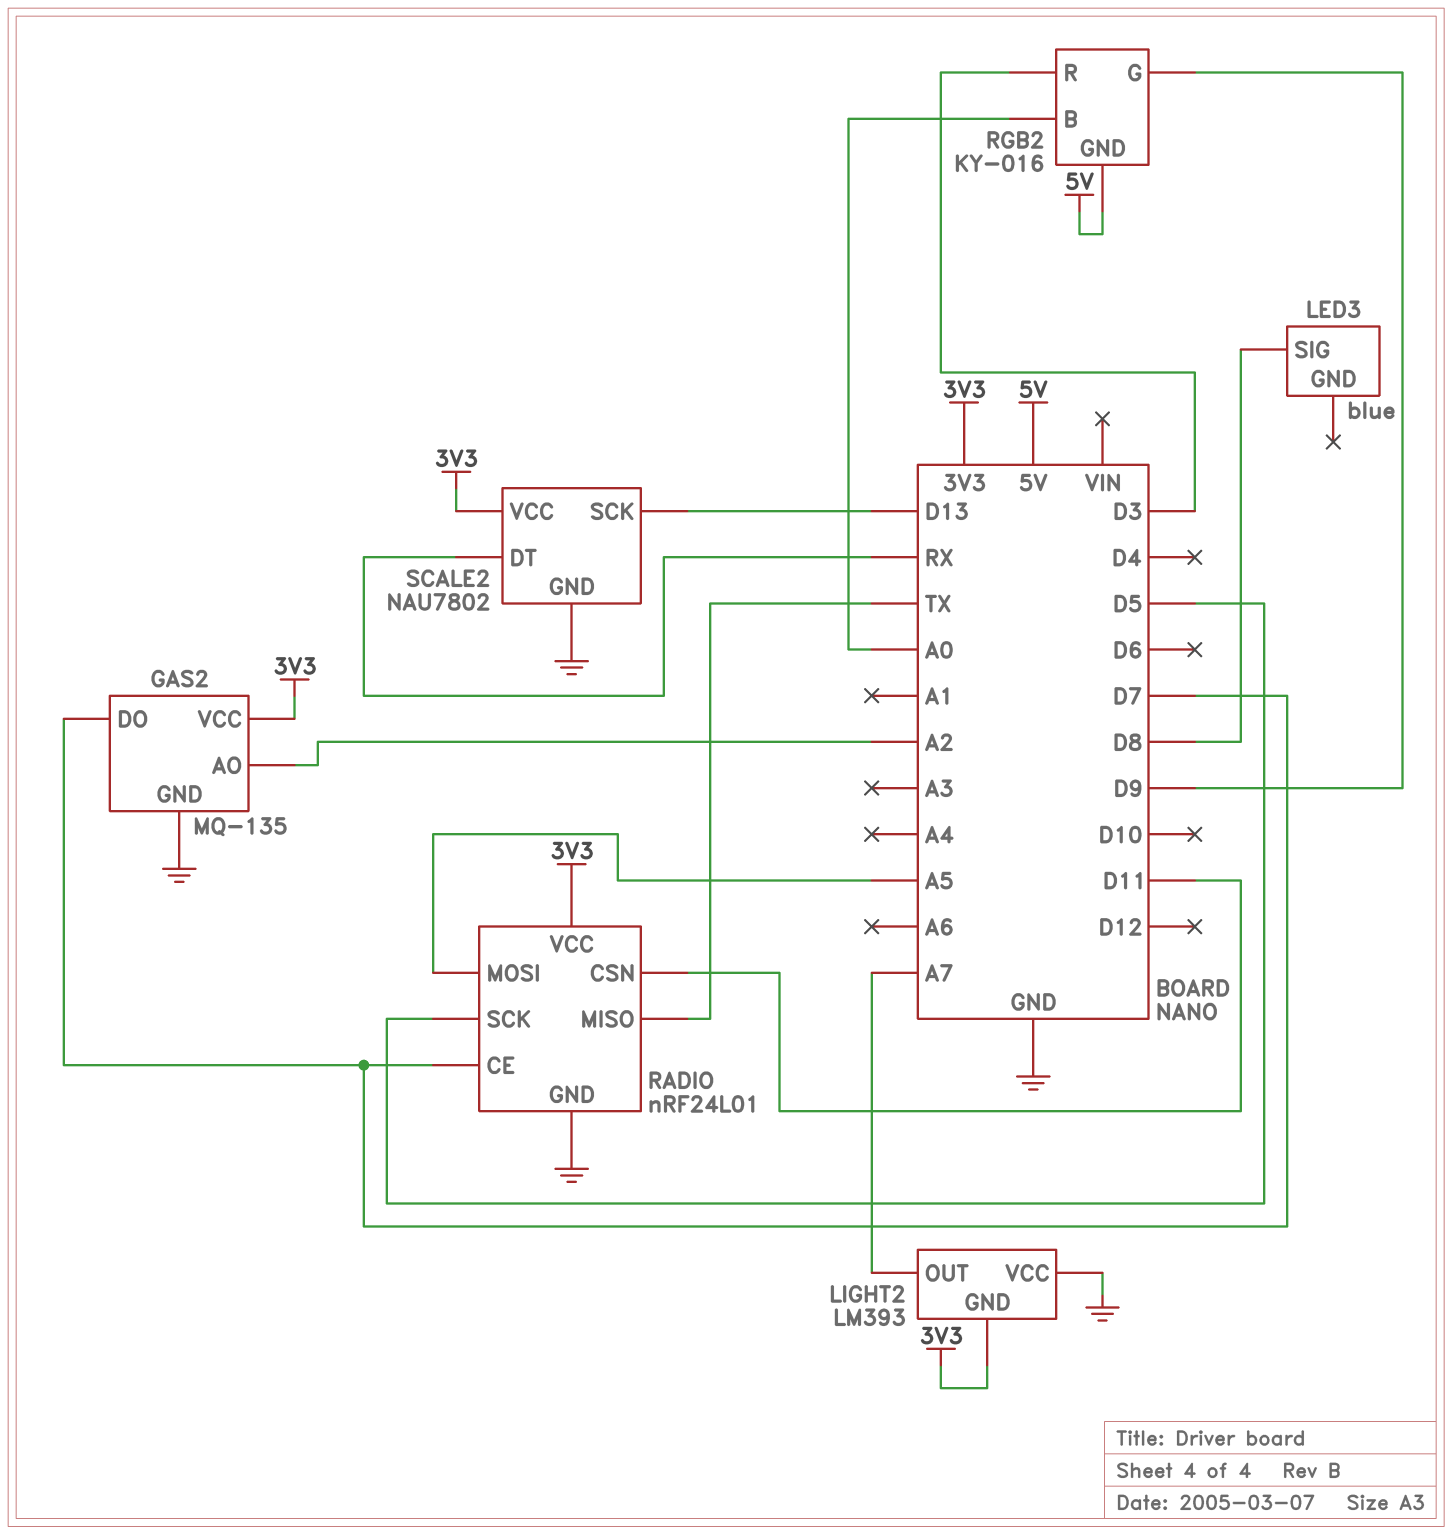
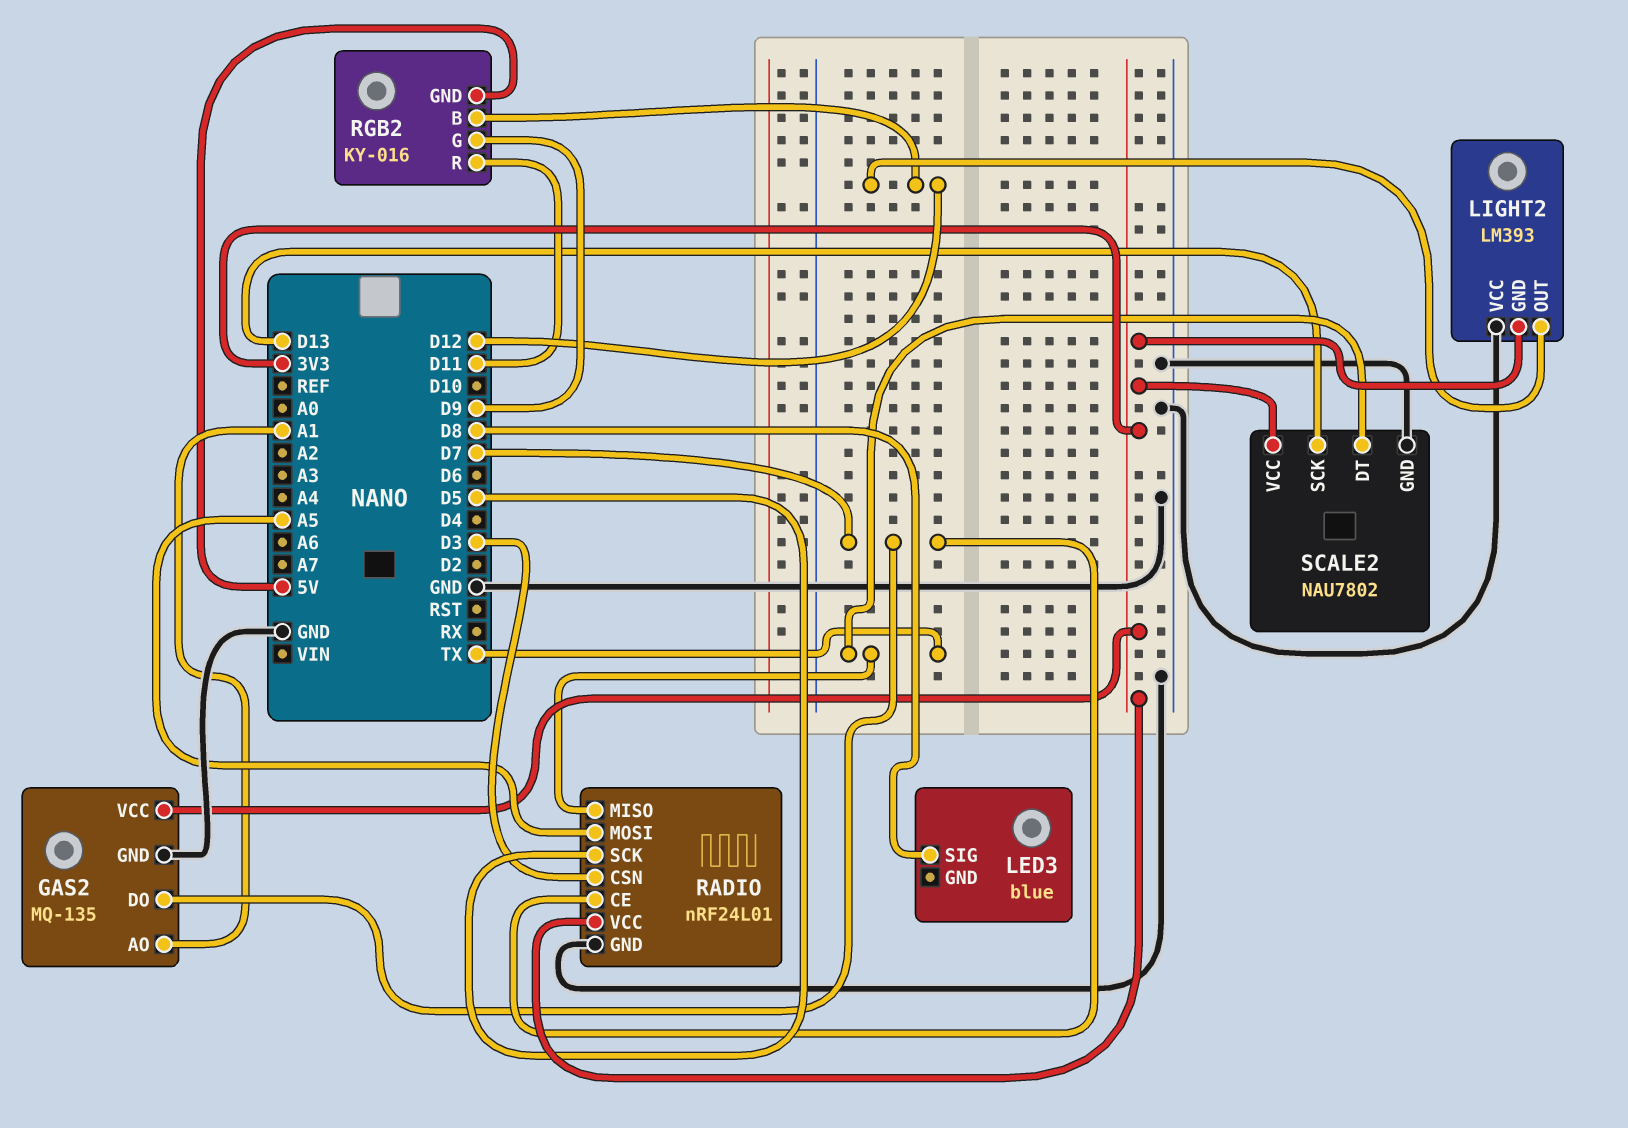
GAS2 pin AO: A2 -> A1
LIGHT2 pin OUT: A7 -> D12
RADIO pin CSN: D11 -> D3
RGB2 pin B: A0 -> D12
RGB2 pin R: D3 -> D11
SCALE2 pin DT: RX -> TX

